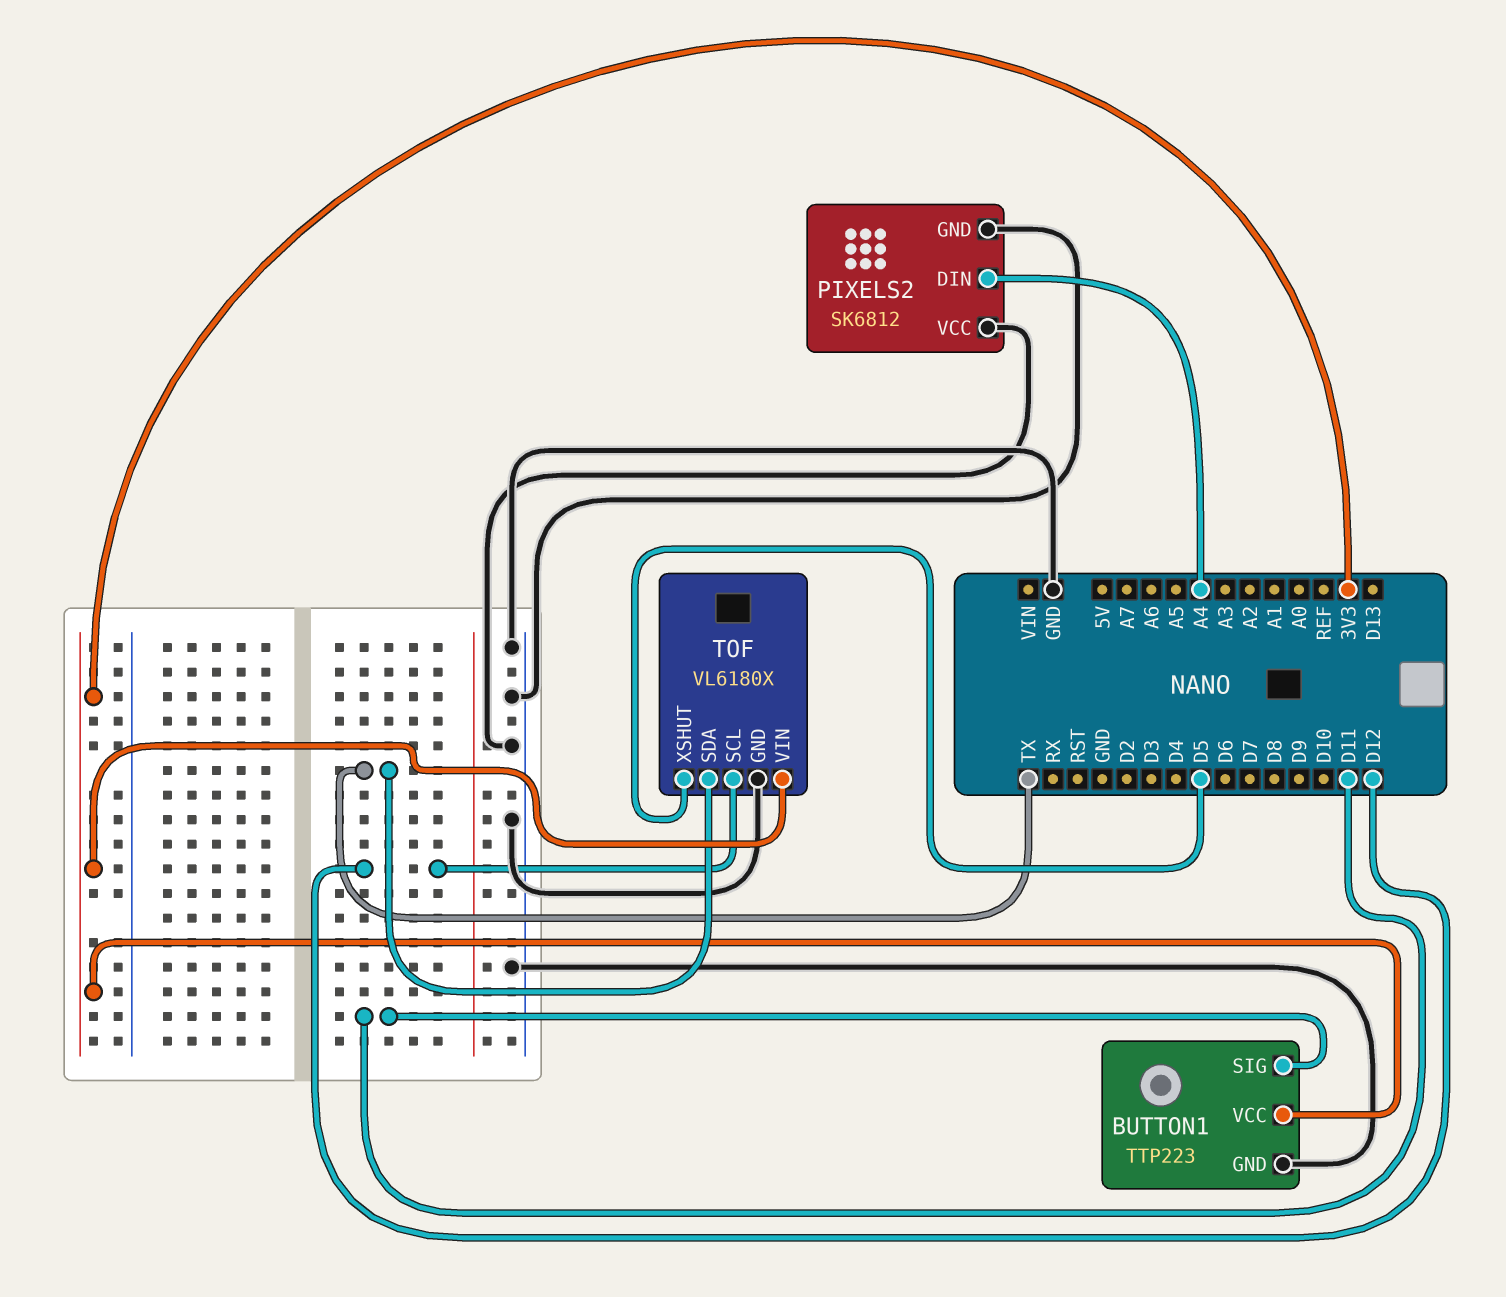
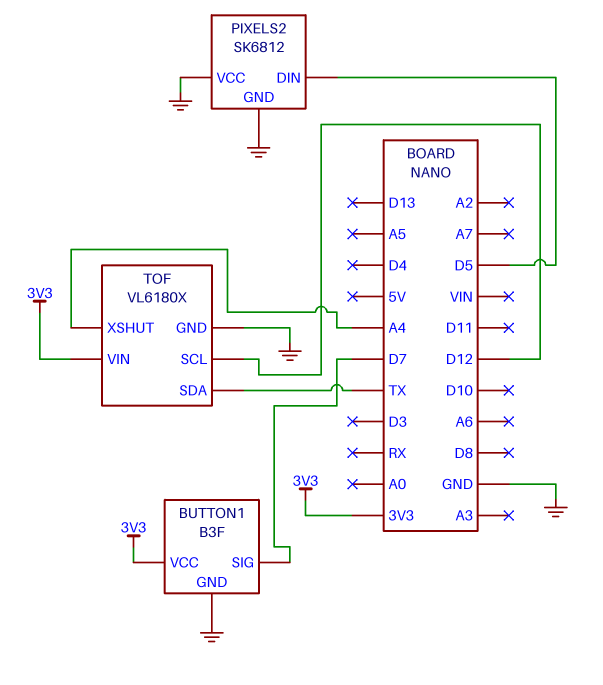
BUTTON1: TTP223 -> B3F
BUTTON1 pin SIG: D11 -> D7
PIXELS2 pin DIN: A4 -> D5
TOF pin XSHUT: D5 -> A4

